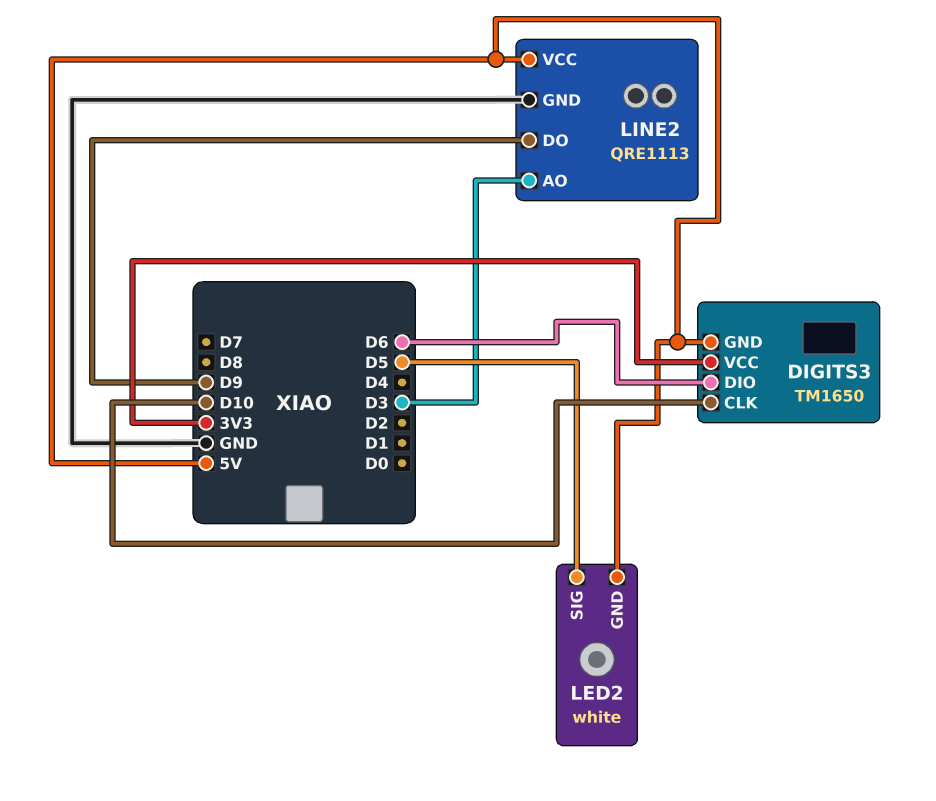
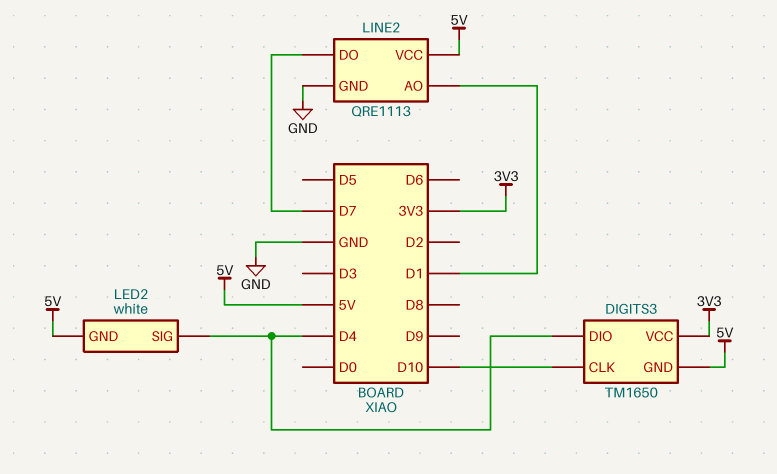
DIGITS3 pin DIO: D6 -> D4
LED2 pin SIG: D5 -> D4
LINE2 pin AO: D3 -> D1
LINE2 pin DO: D9 -> D7

